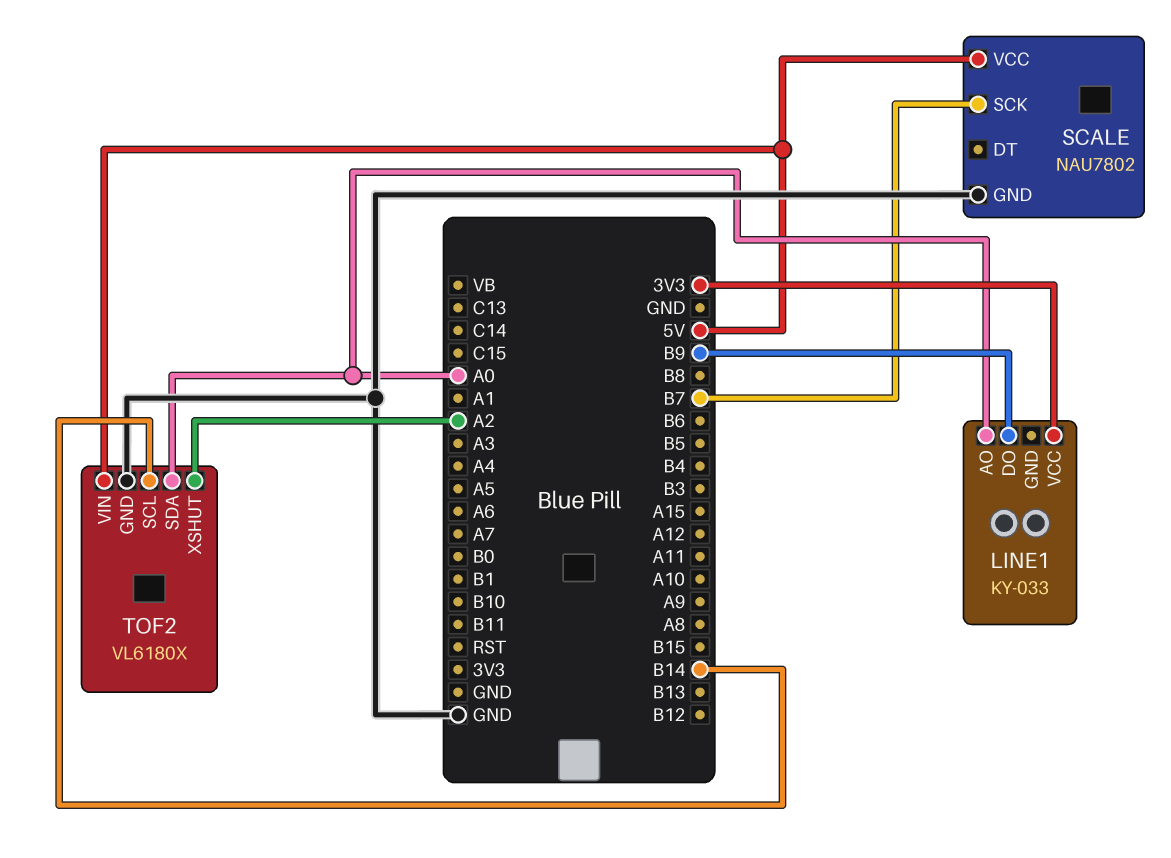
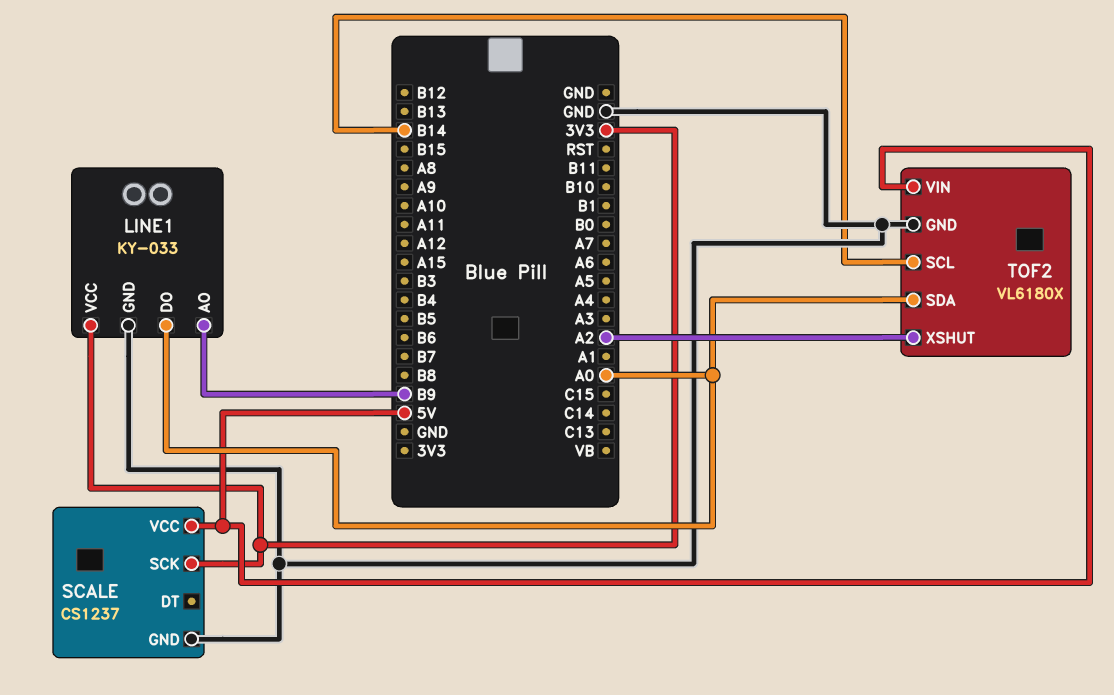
LINE1 pin AO: A0 -> B9
LINE1 pin DO: B9 -> A0
LINE1 pin GND: none -> GND
SCALE: NAU7802 -> CS1237
SCALE pin SCK: B7 -> 3V3

